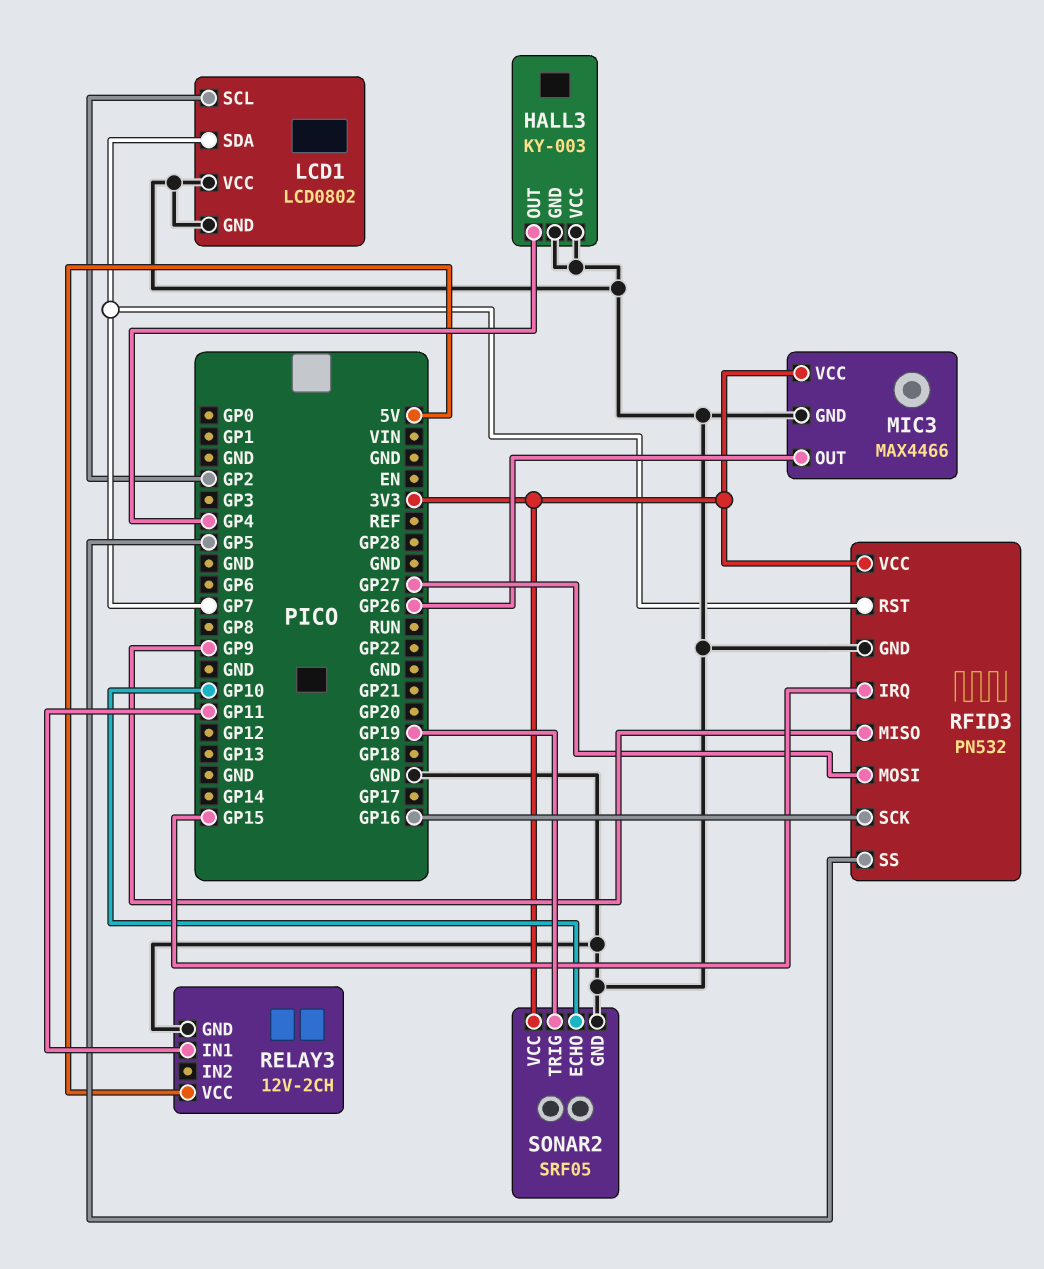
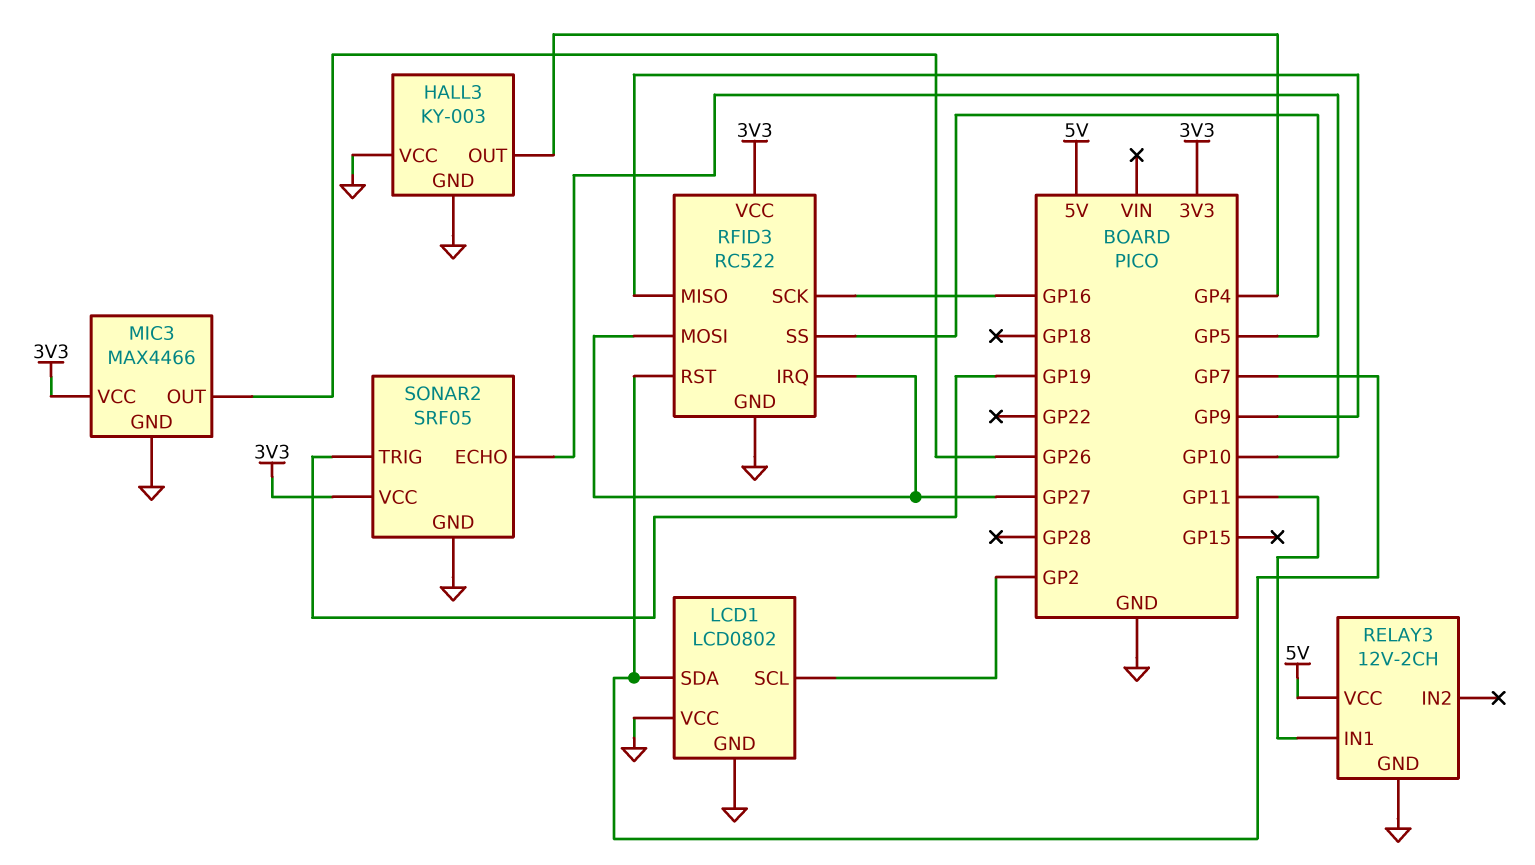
RFID3: PN532 -> RC522
RFID3 pin IRQ: GP15 -> GP27

